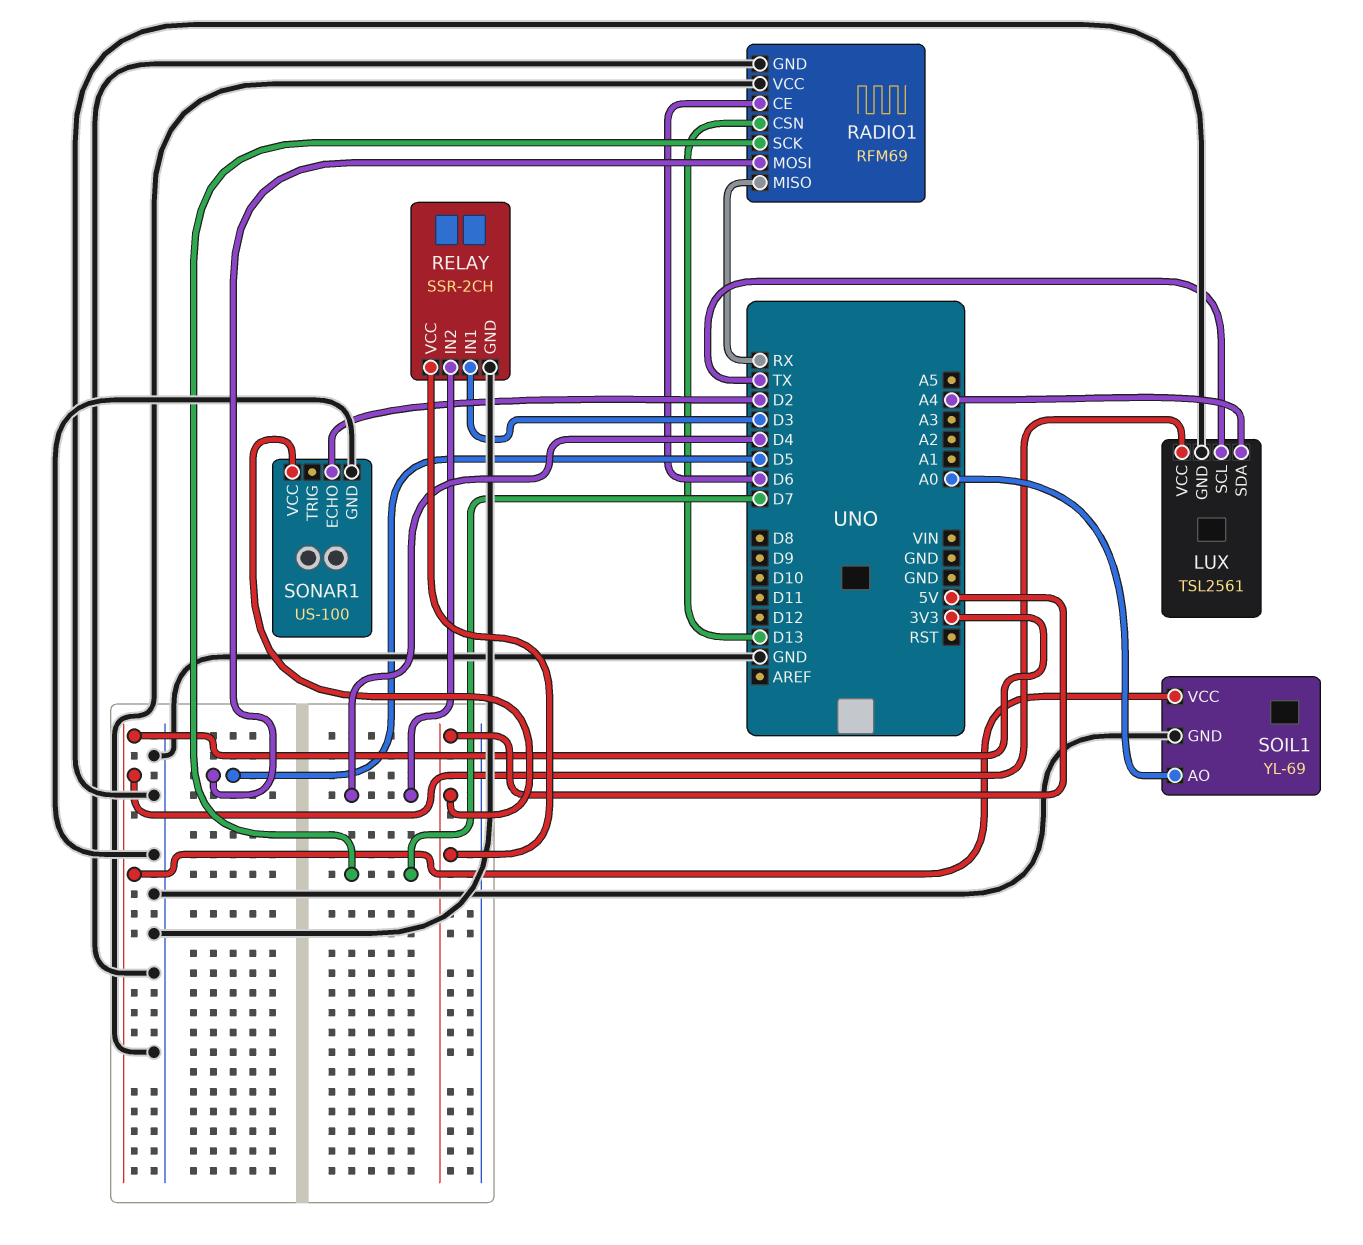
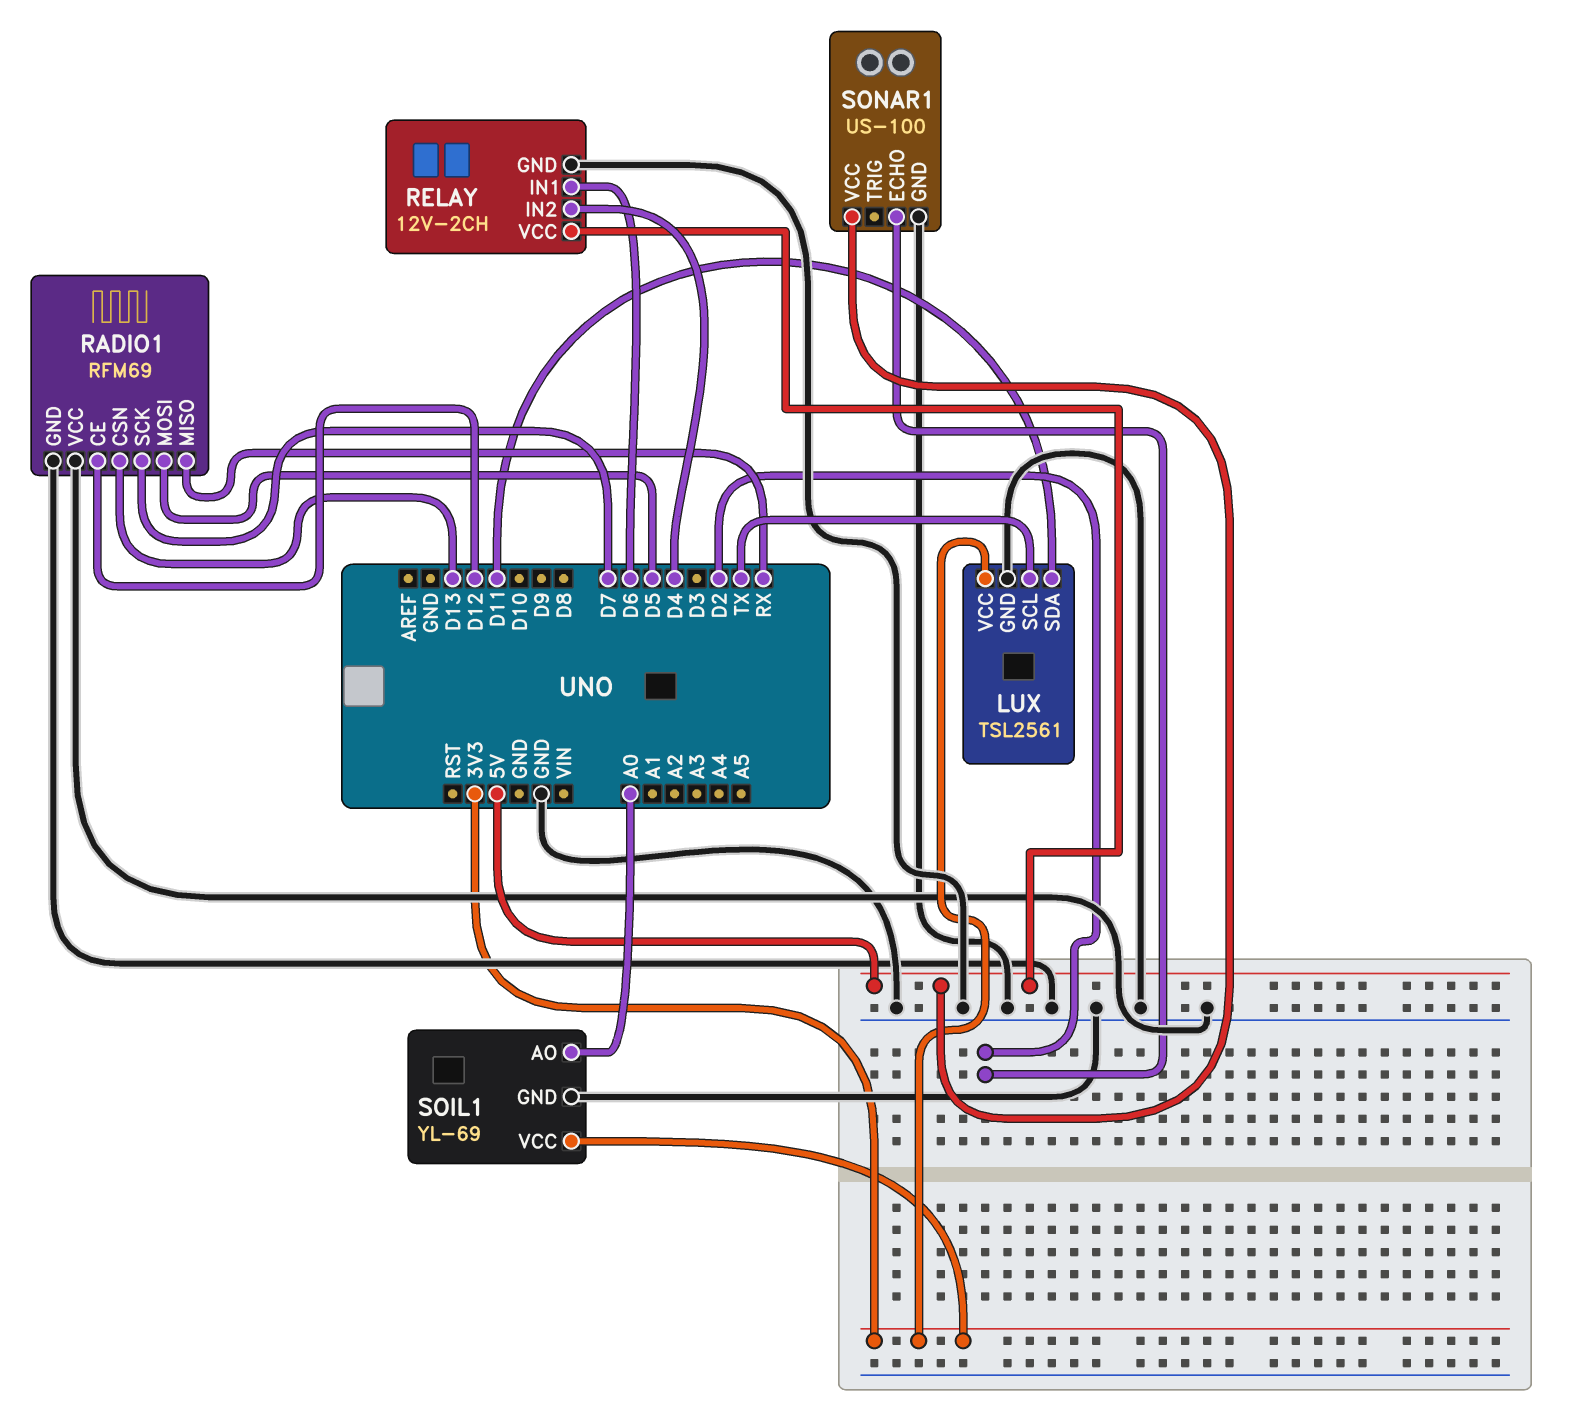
LUX pin SDA: A4 -> D11
RADIO1 pin CE: D6 -> D12
RELAY: SSR-2CH -> 12V-2CH
RELAY pin IN1: D3 -> D6

